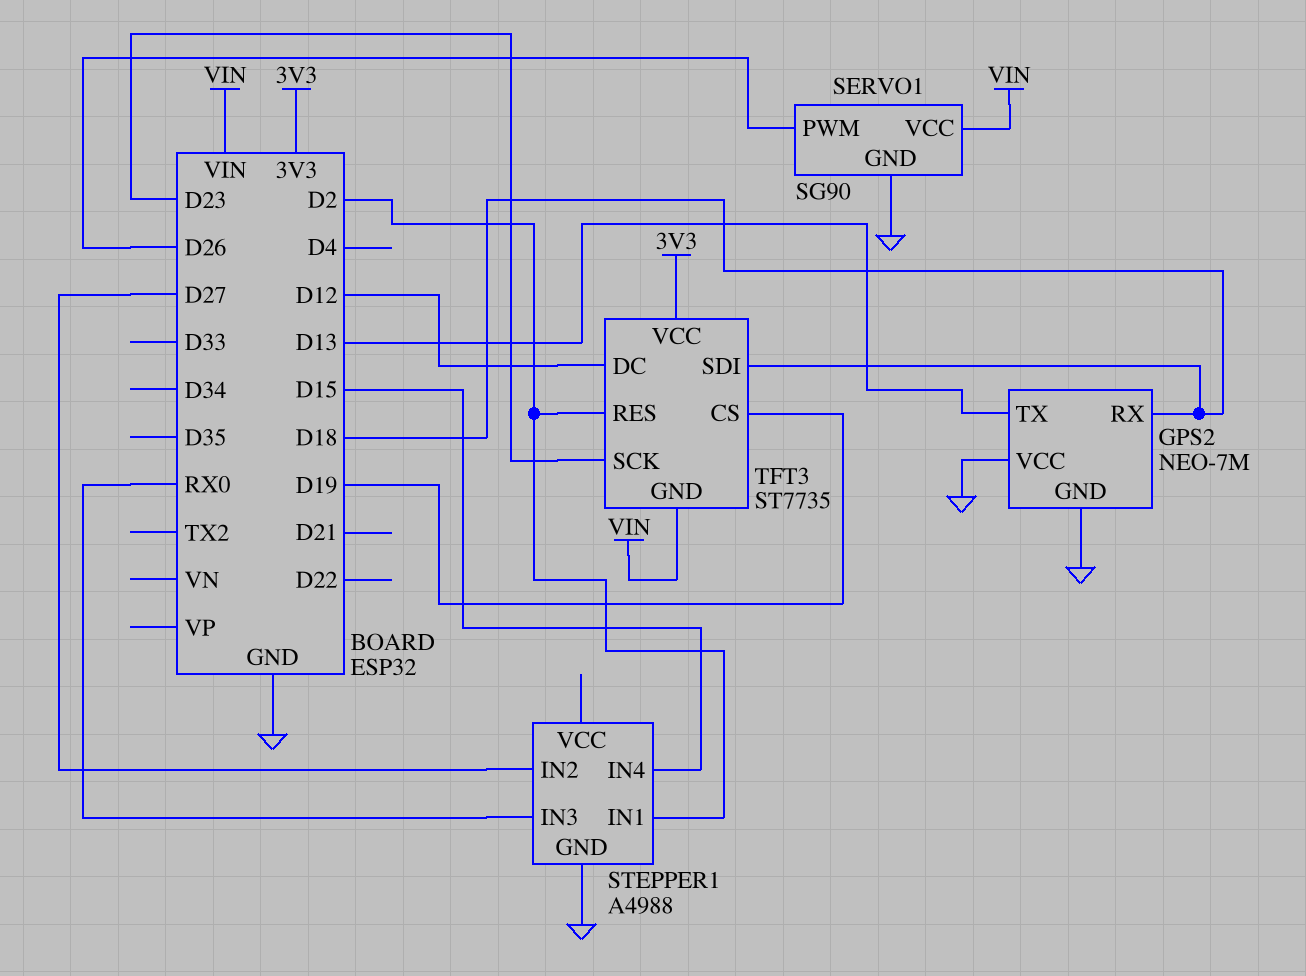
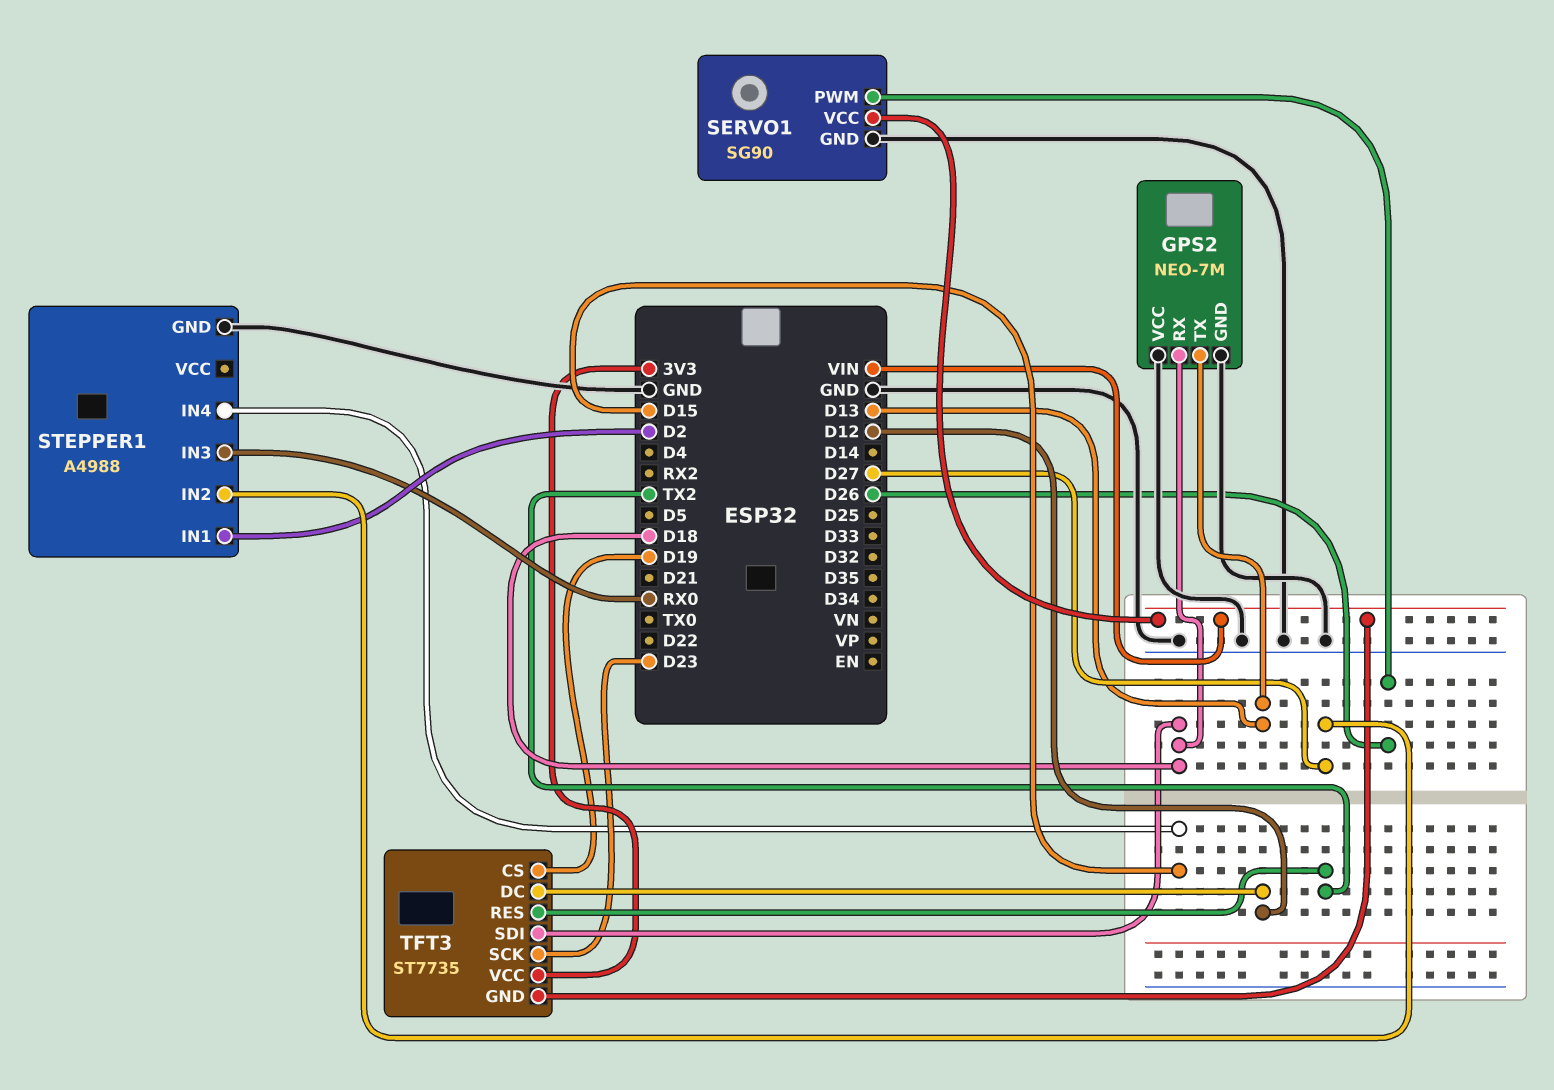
TFT3 pin RES: D2 -> TX2

